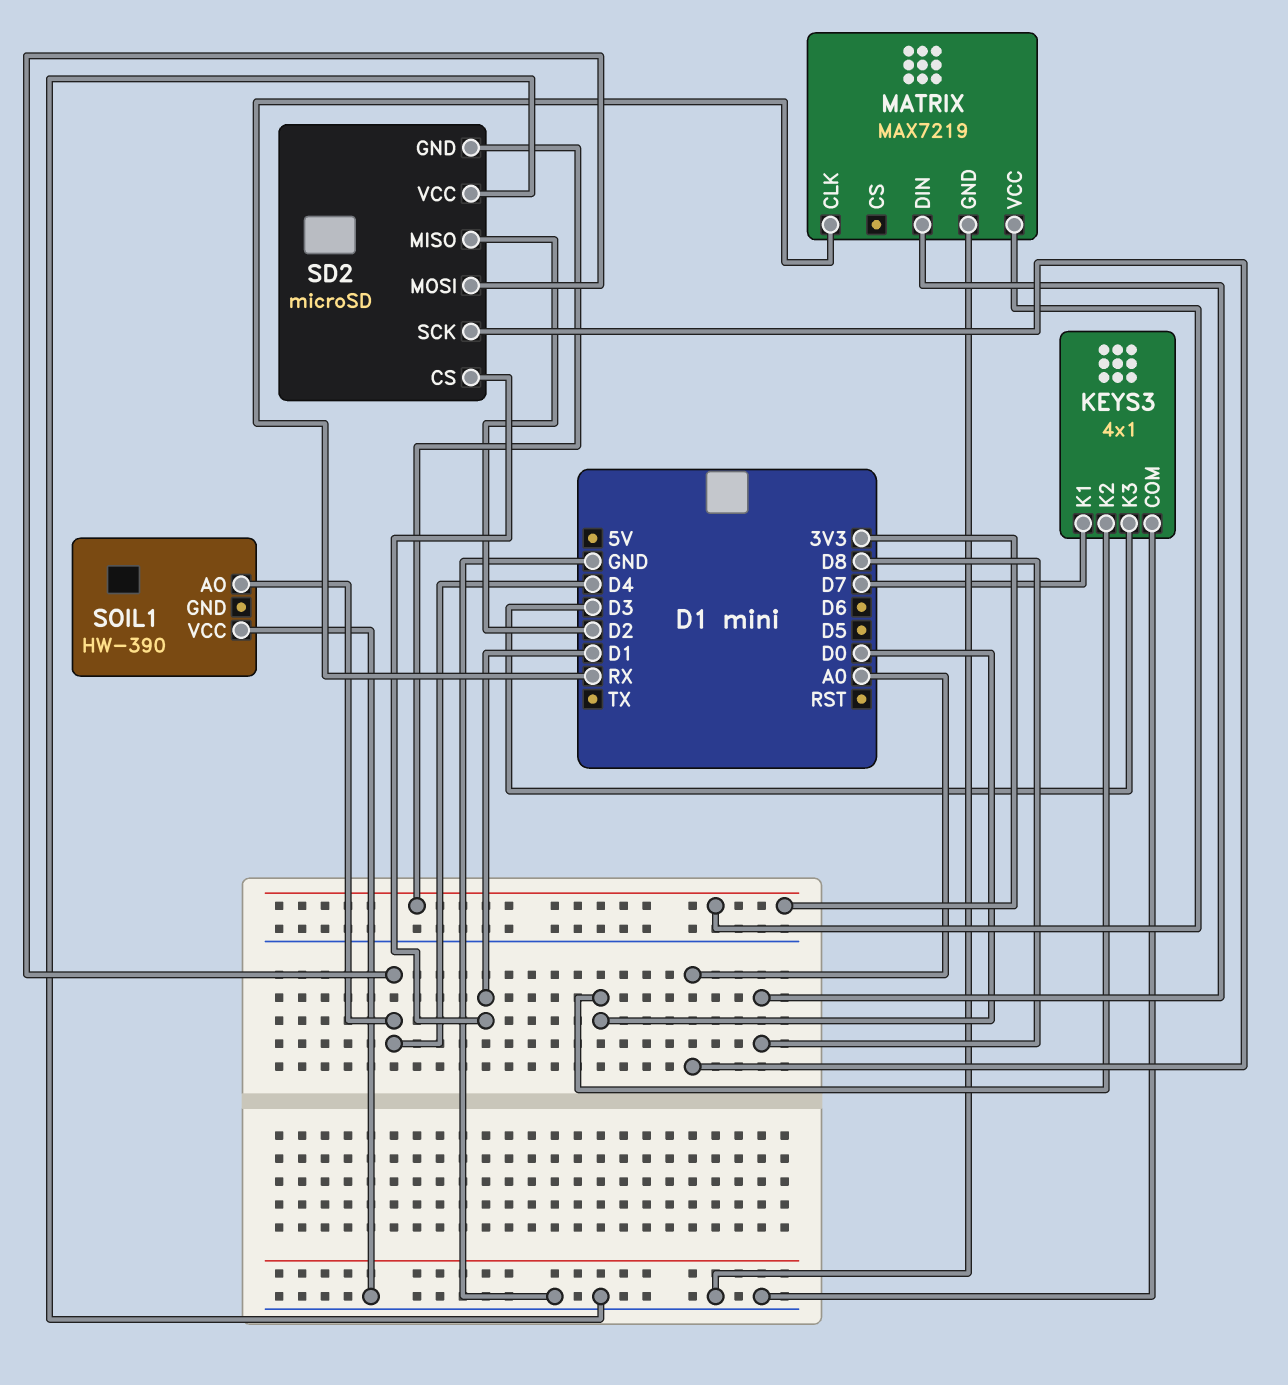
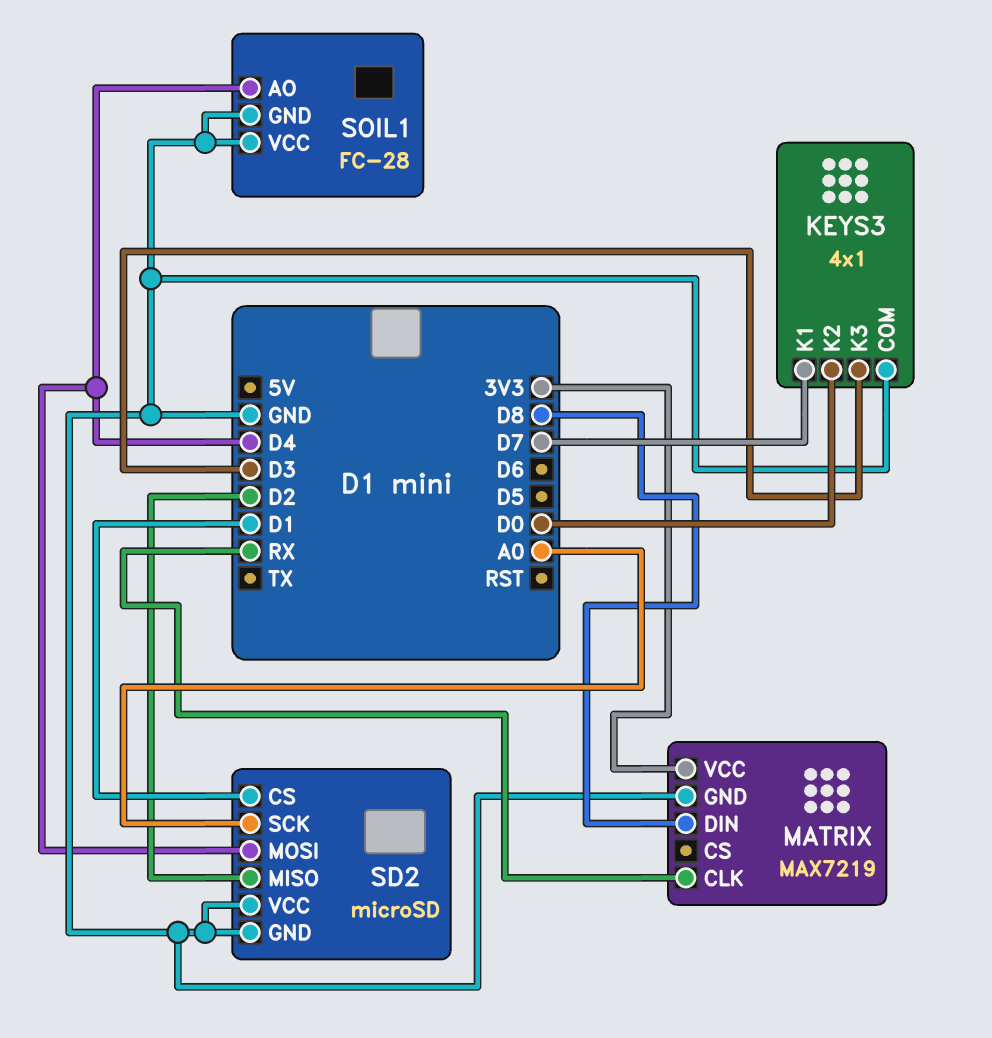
SD2 pin GND: 3V3 -> GND
SOIL1: HW-390 -> FC-28
SOIL1 pin GND: none -> GND

